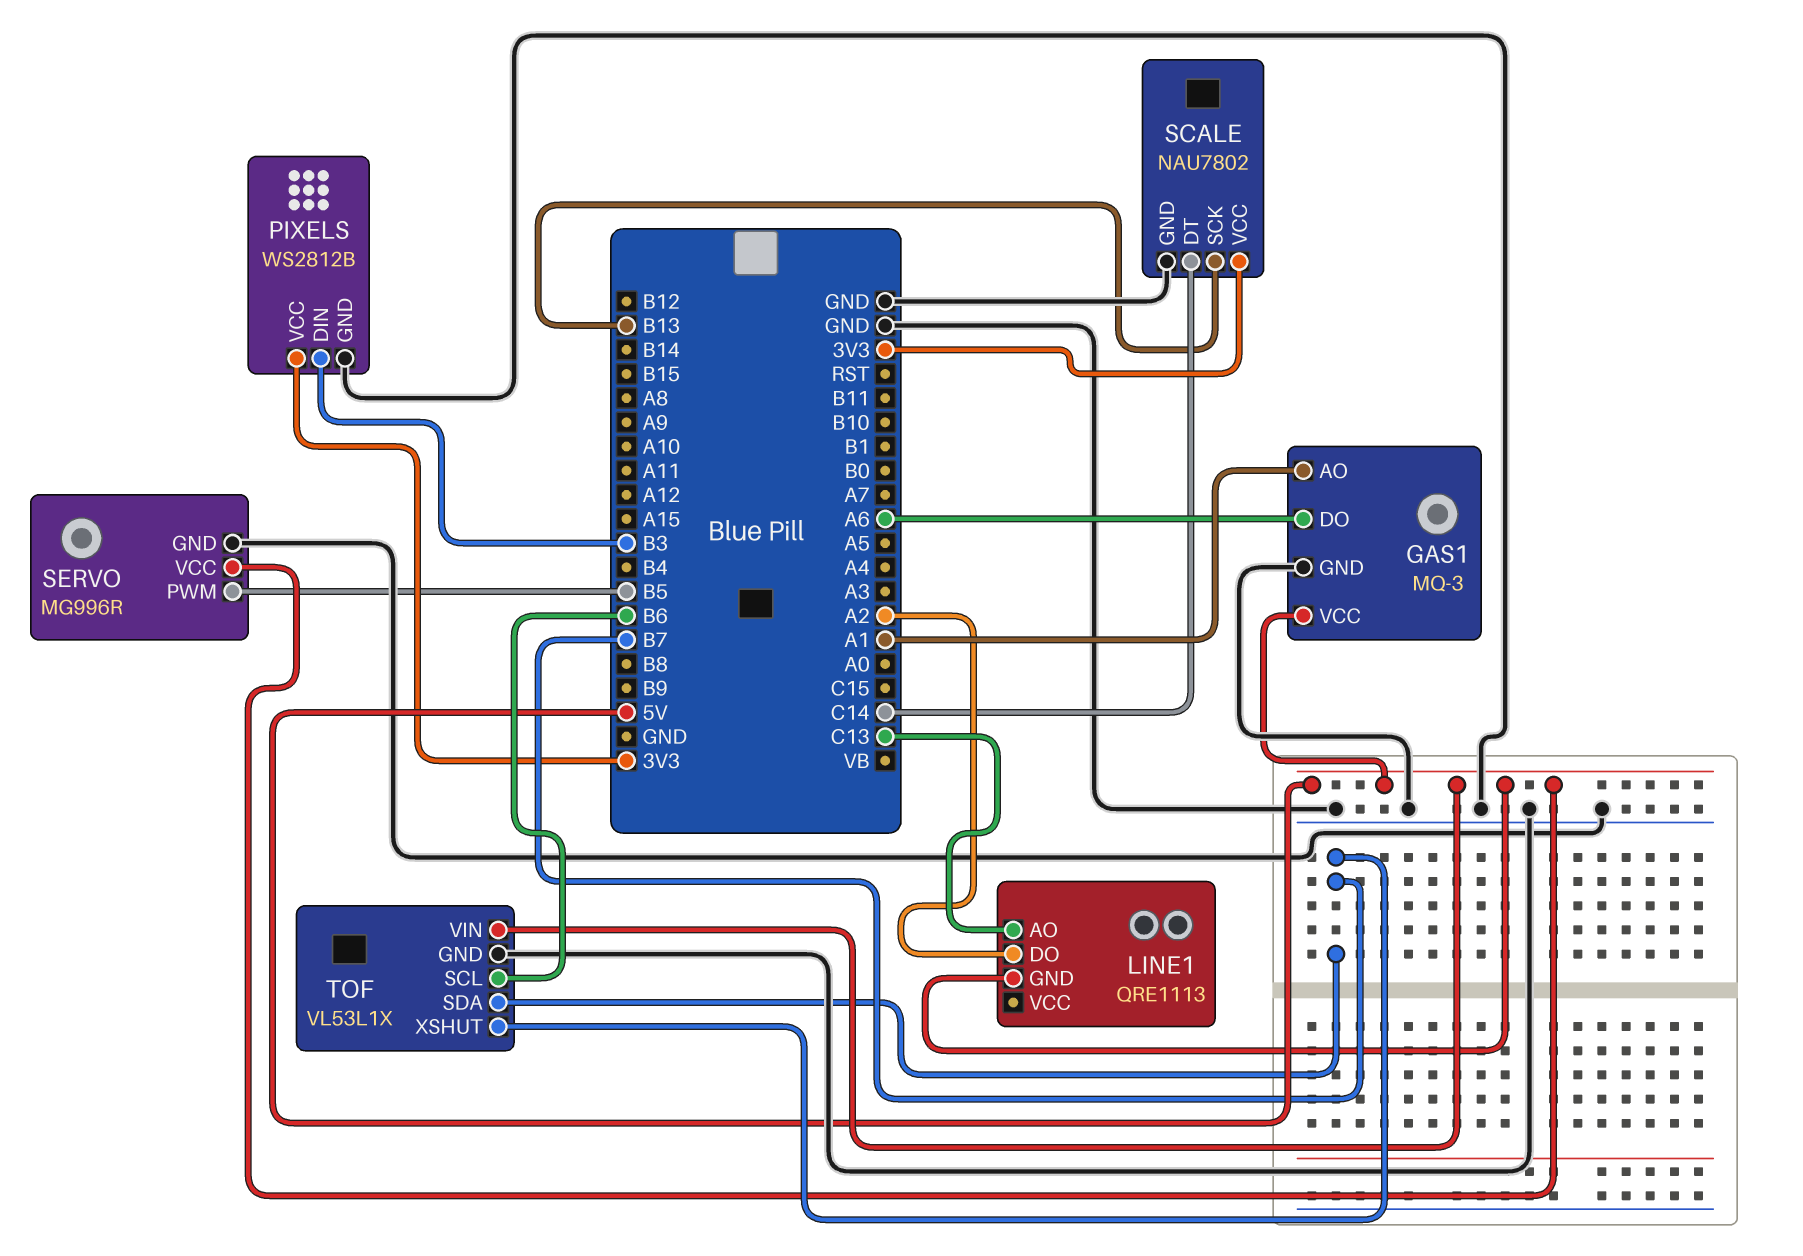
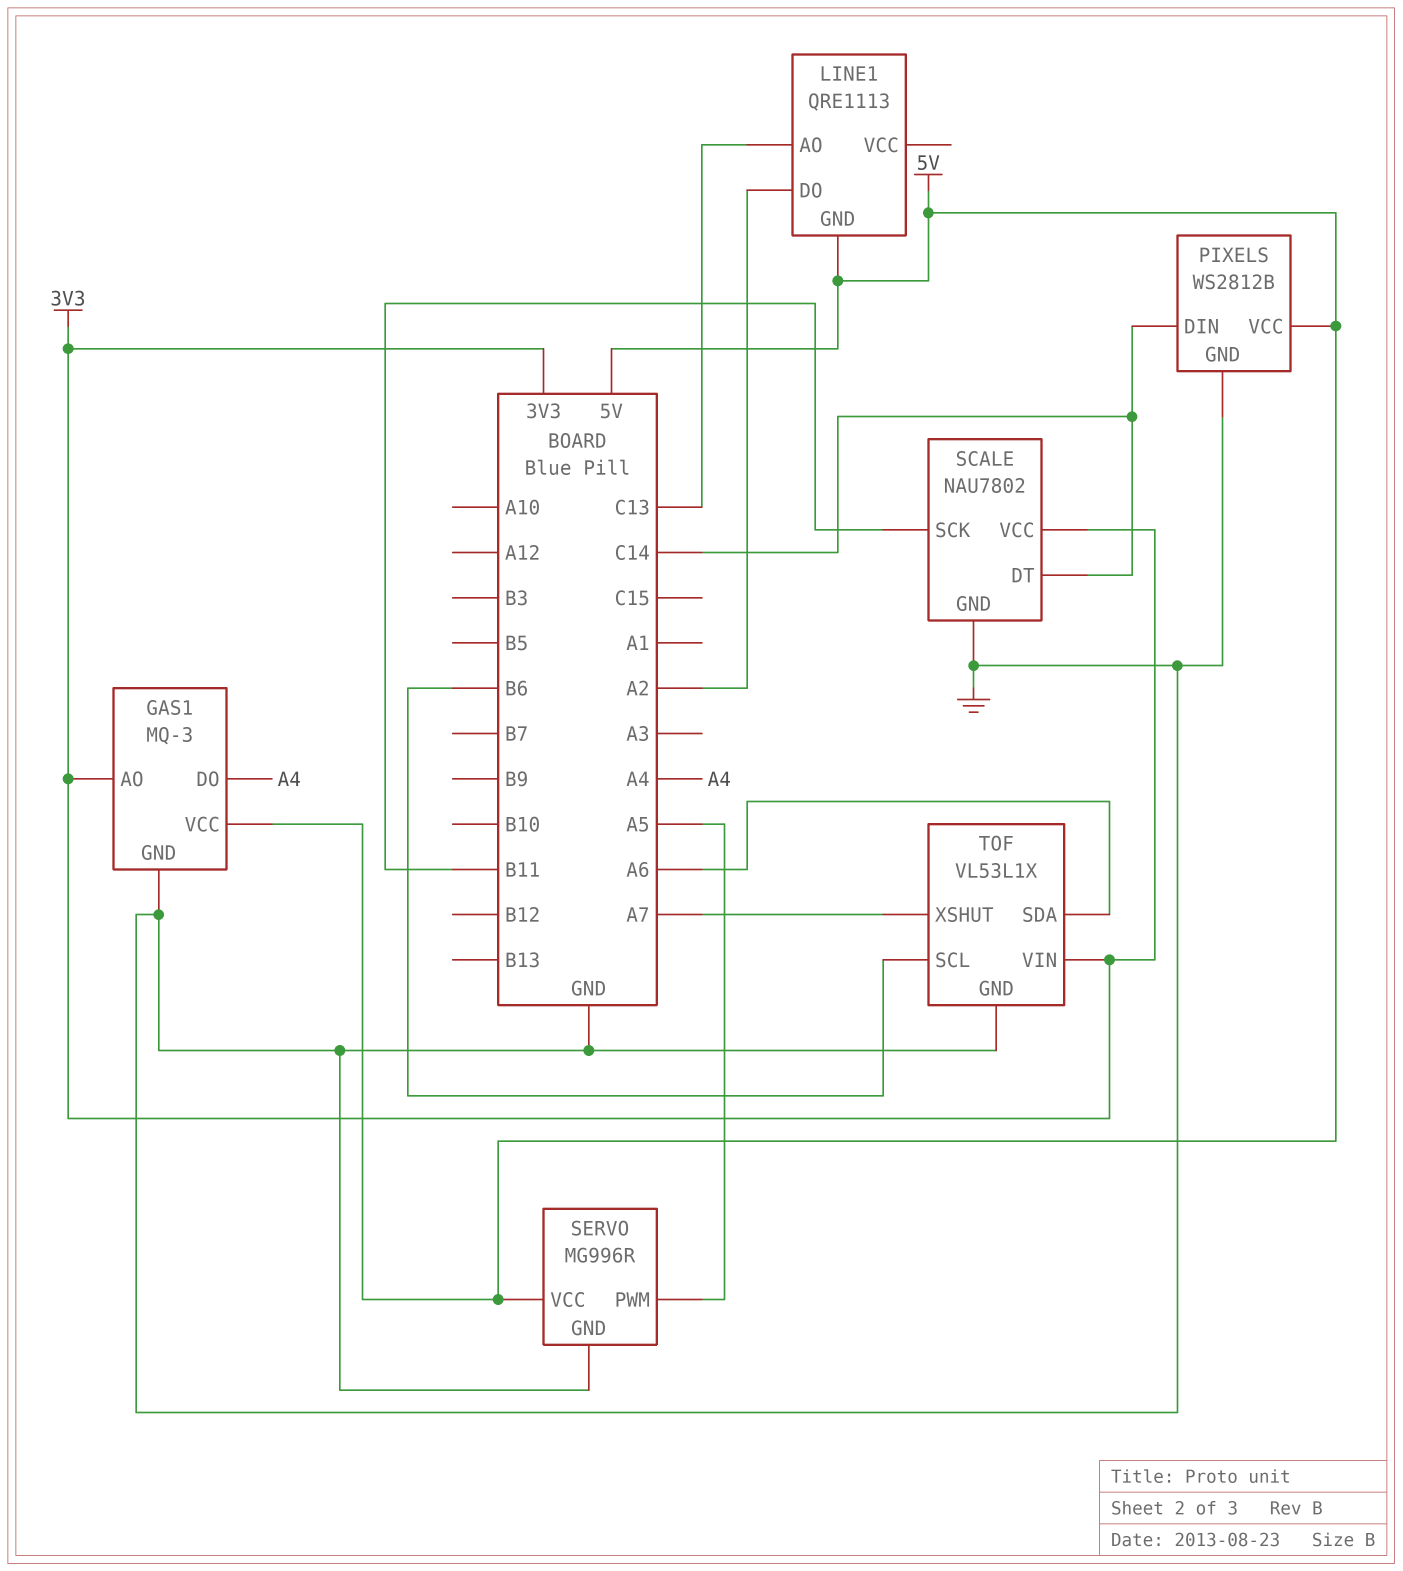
GAS1 pin AO: A1 -> 3V3
GAS1 pin DO: A6 -> A4
PIXELS pin DIN: B3 -> C14
PIXELS pin VCC: 3V3 -> 5V
SCALE pin SCK: B13 -> B11
SERVO pin PWM: B5 -> A5
TOF pin SDA: B7 -> A6
TOF pin VIN: 5V -> 3V3
TOF pin XSHUT: B7 -> A7

